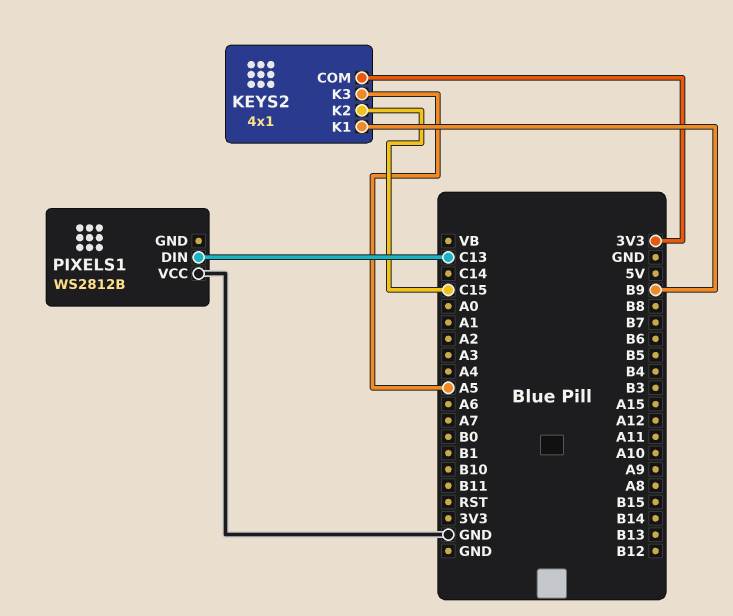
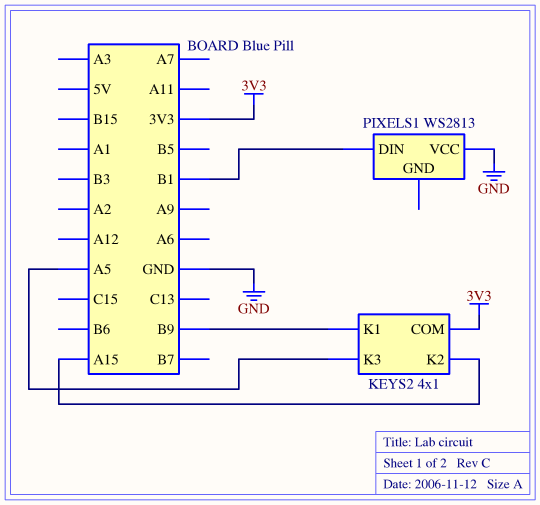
KEYS2 pin K2: C15 -> A15
PIXELS1: WS2812B -> WS2813
PIXELS1 pin DIN: C13 -> B1

